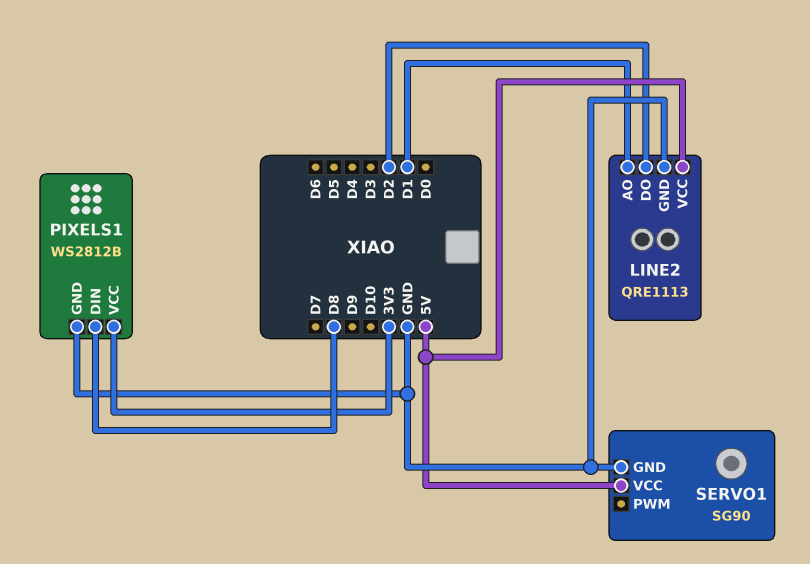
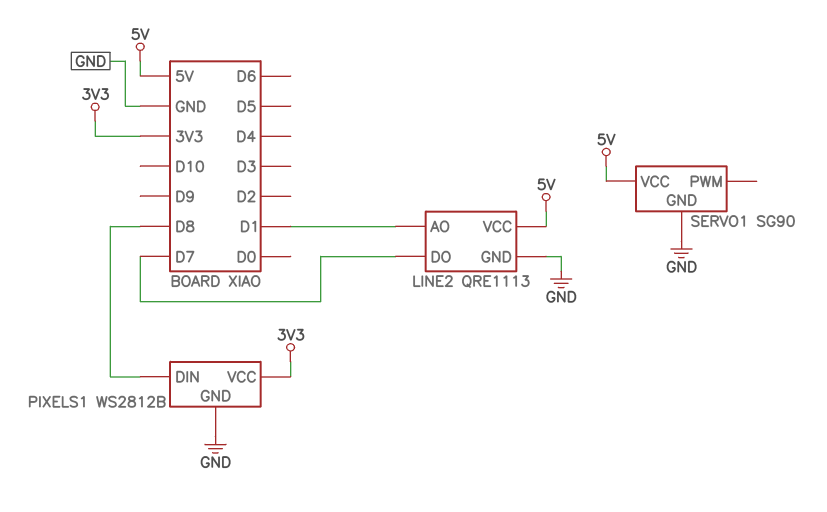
LINE2 pin DO: D2 -> D7

